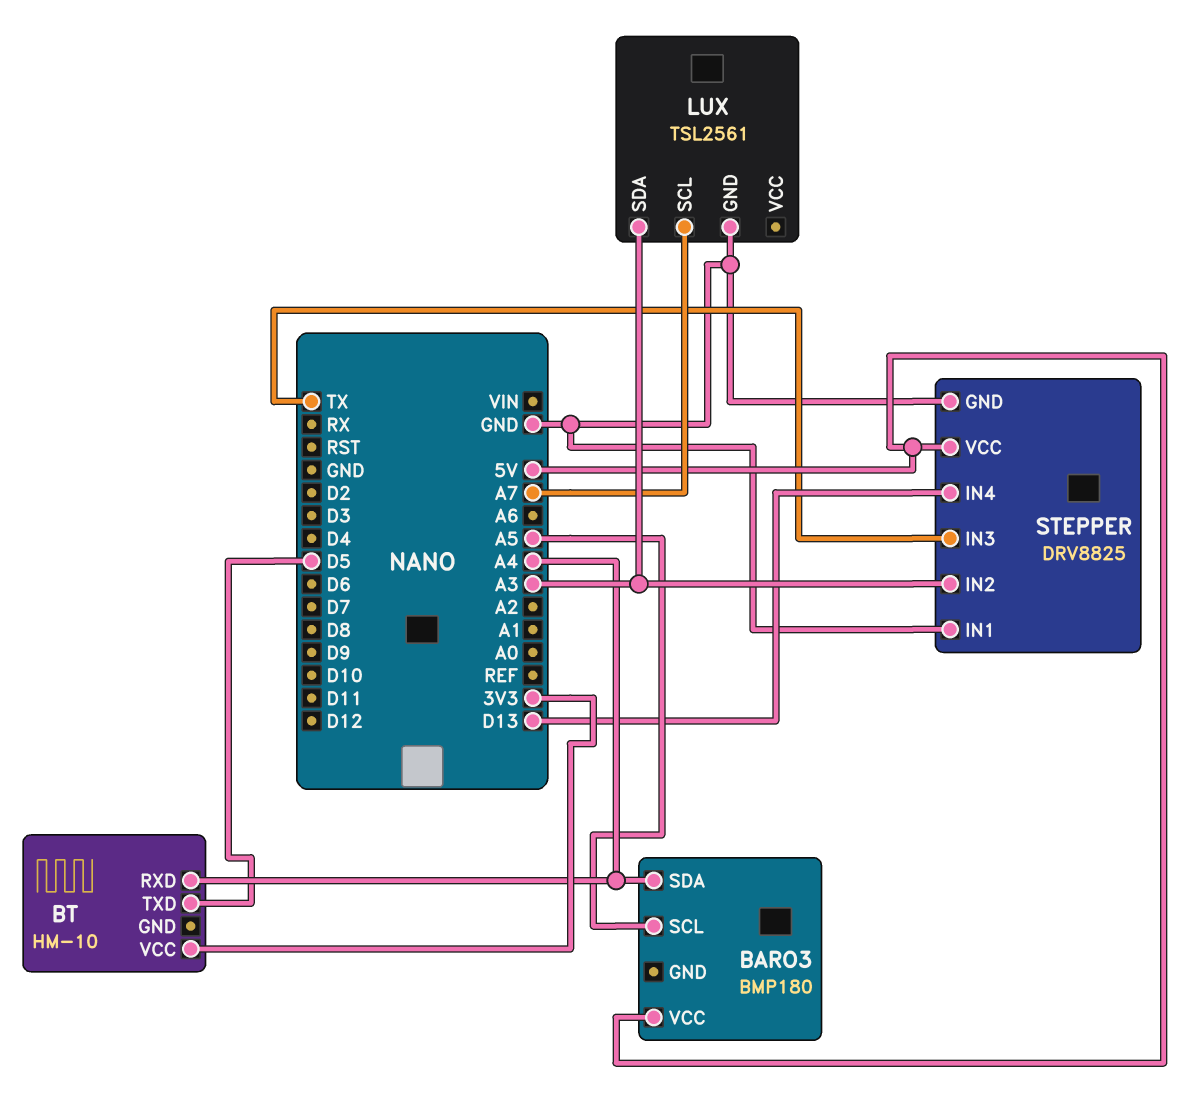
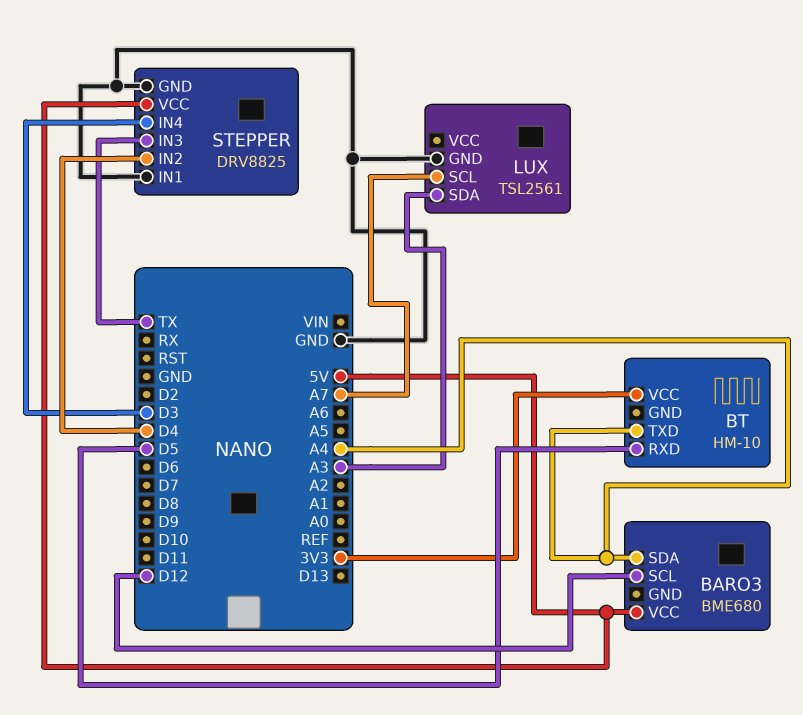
BARO3: BMP180 -> BME680
BARO3 pin SCL: A5 -> D12
BT pin RXD: A4 -> D5
BT pin TXD: D5 -> A4
STEPPER pin IN2: A3 -> D4
STEPPER pin IN4: D13 -> D3

